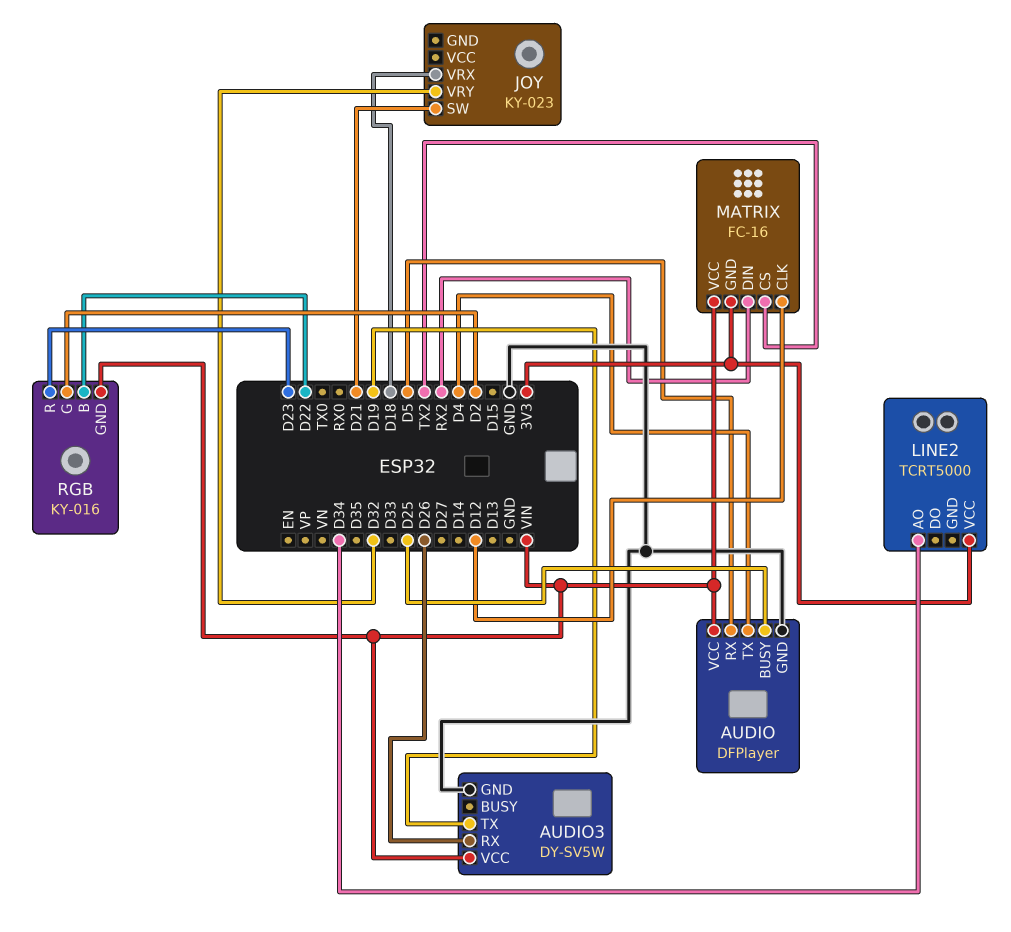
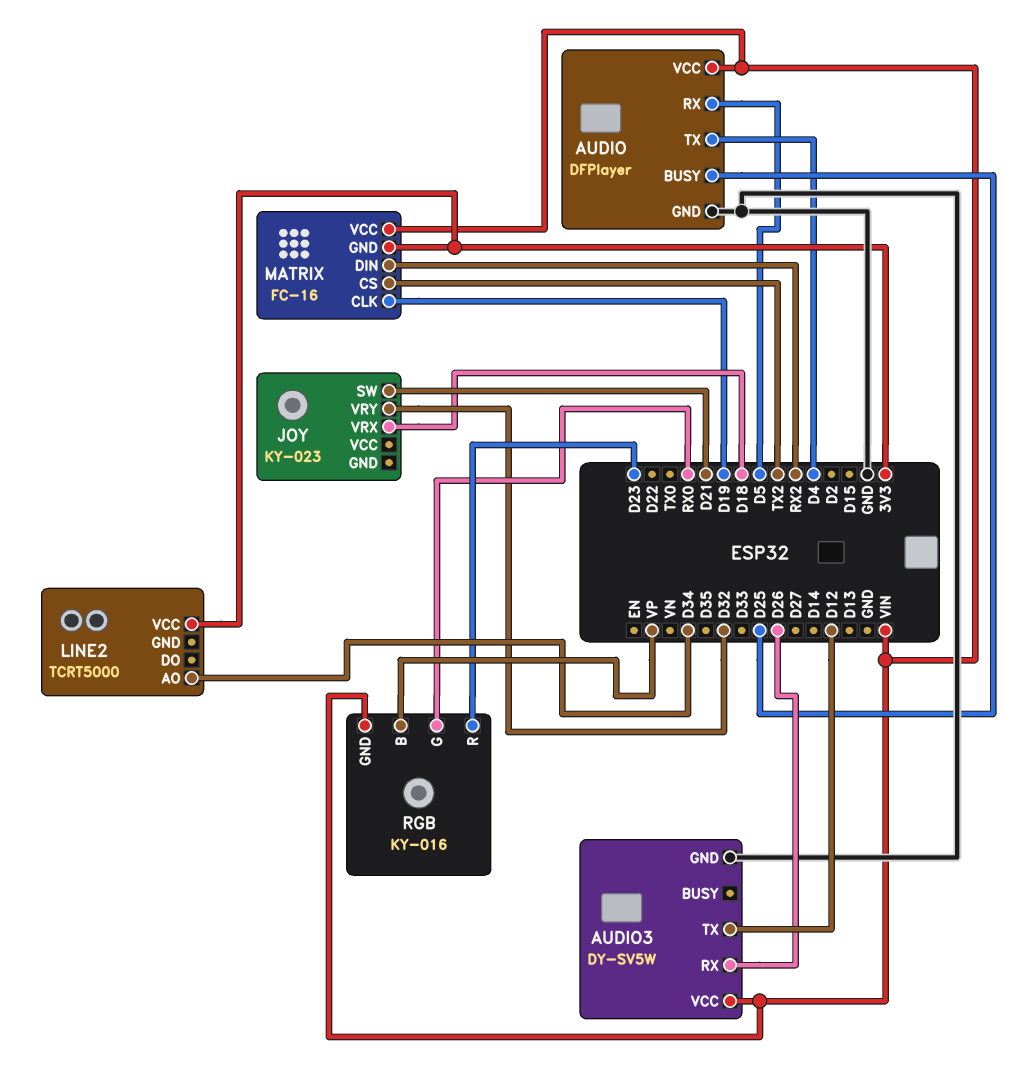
AUDIO3 pin TX: D19 -> D12
MATRIX pin CLK: D12 -> D19
RGB pin B: D22 -> VP
RGB pin G: D2 -> RX0

